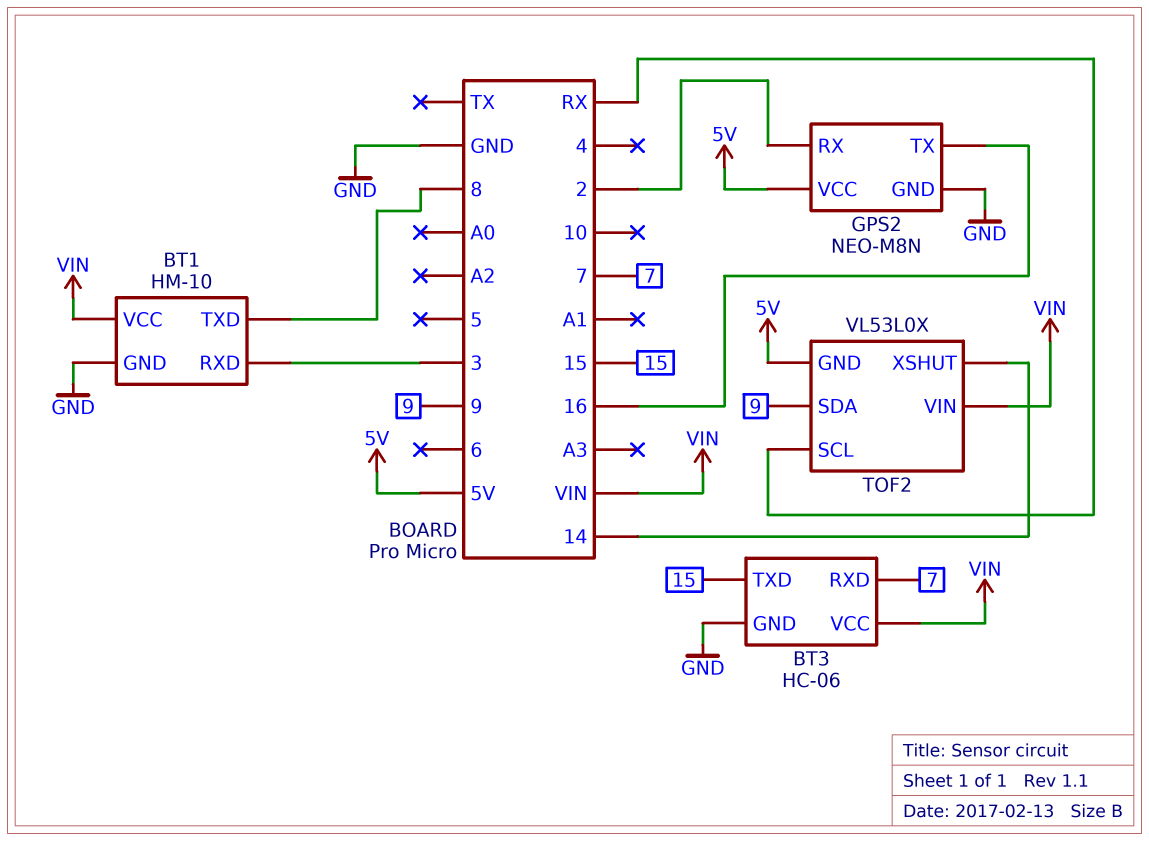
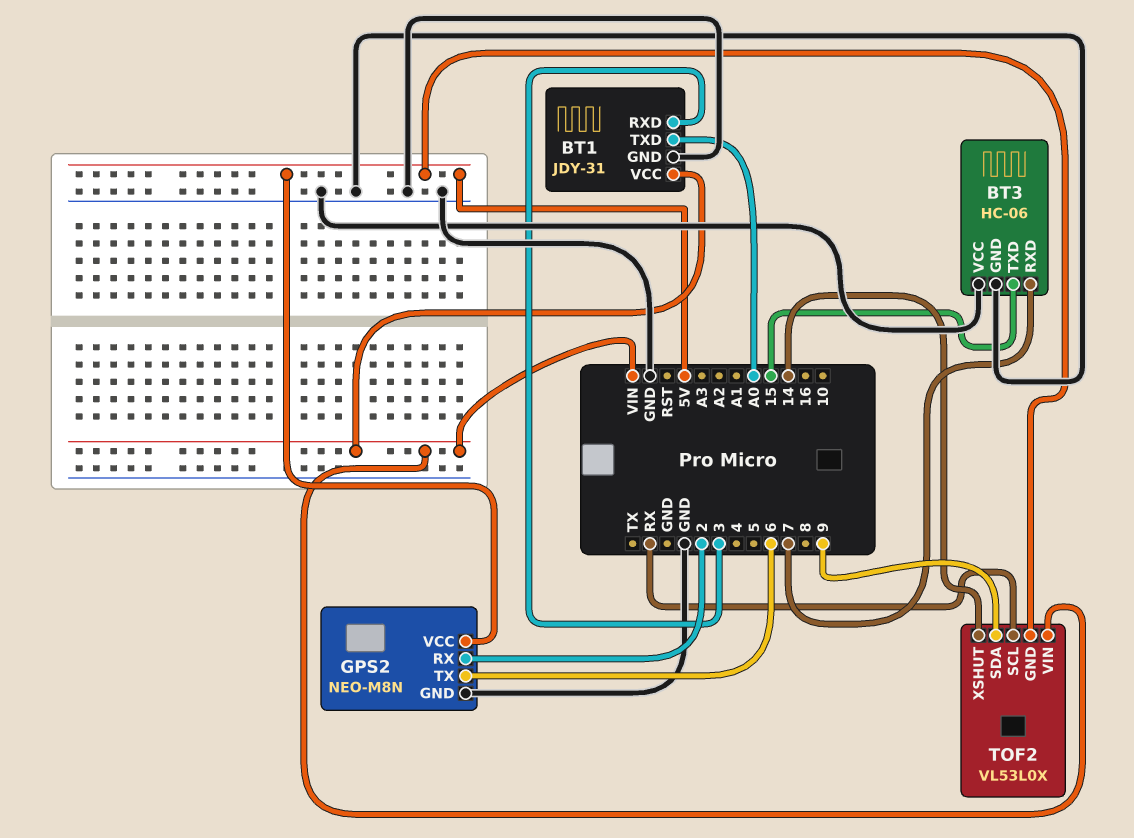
BT1: HM-10 -> JDY-31
BT1 pin TXD: 8 -> A0
BT3 pin VCC: VIN -> GND
GPS2 pin TX: 16 -> 6

